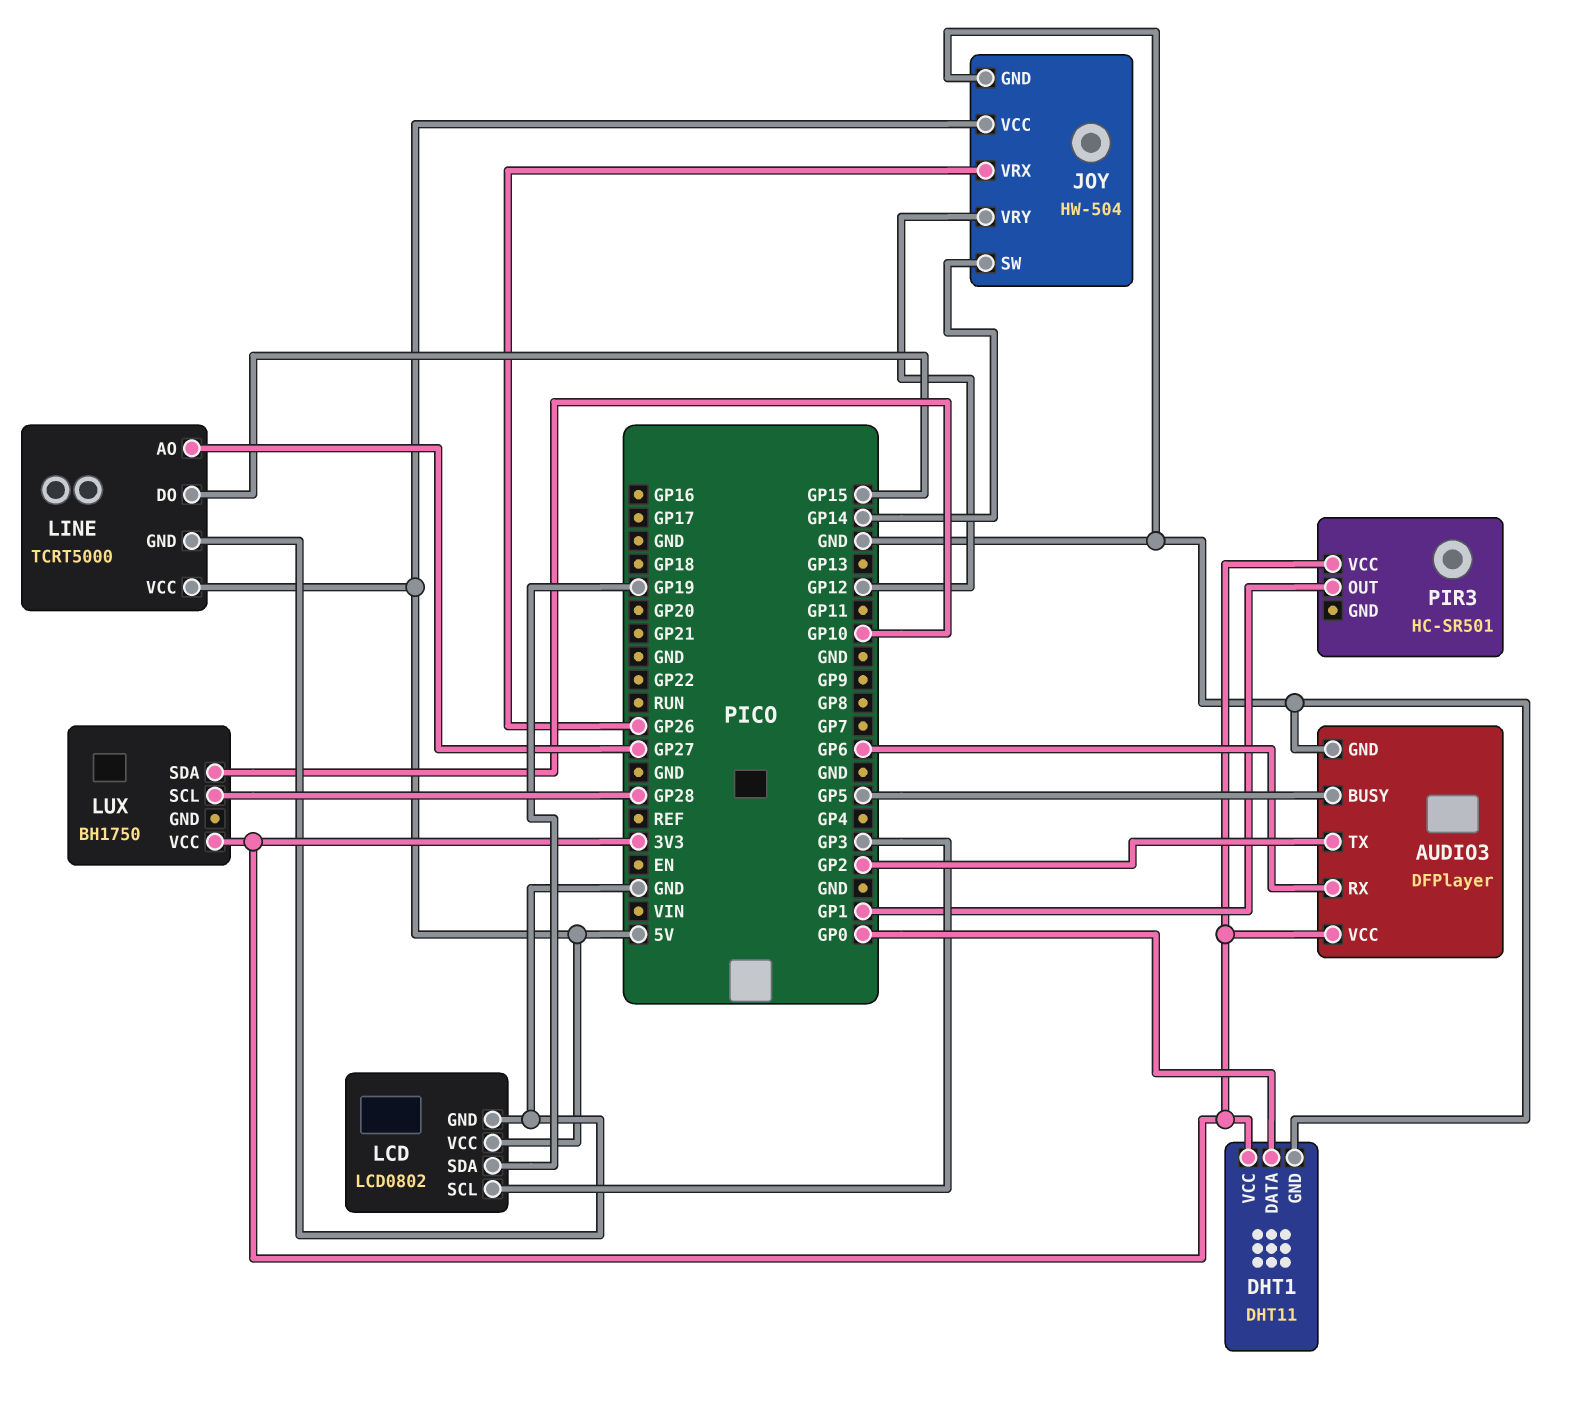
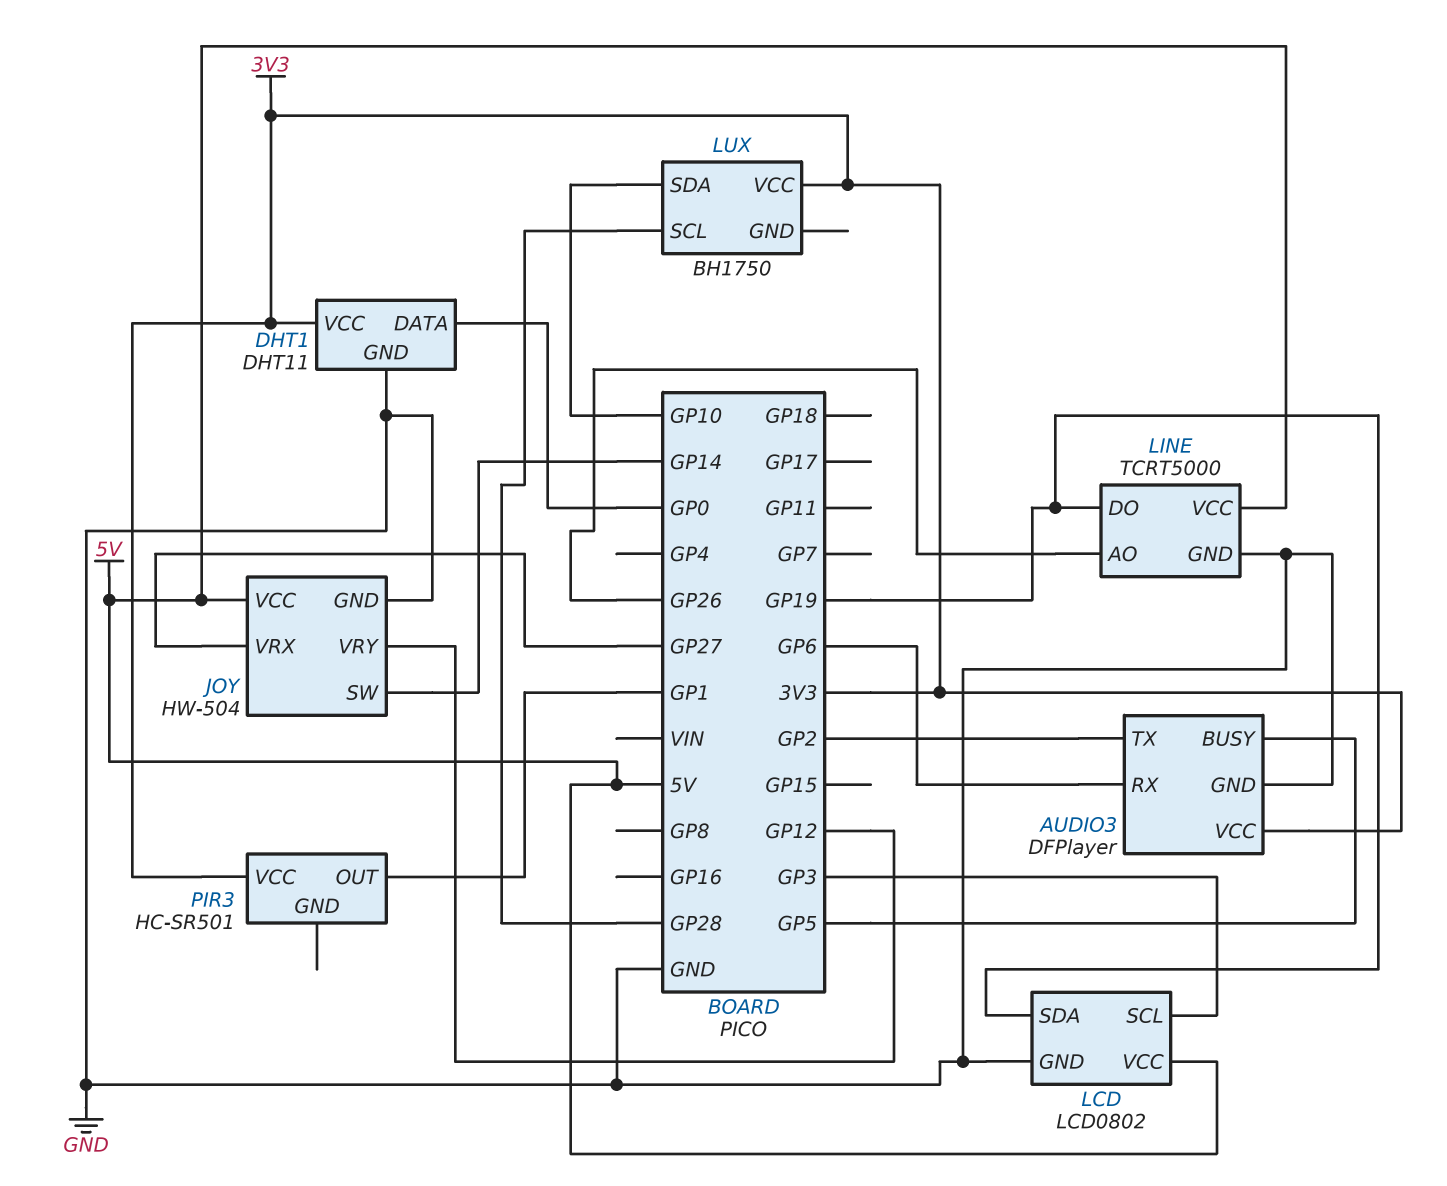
JOY pin VRX: GP26 -> GP27
LINE pin AO: GP27 -> GP26
LINE pin DO: GP15 -> GP19

